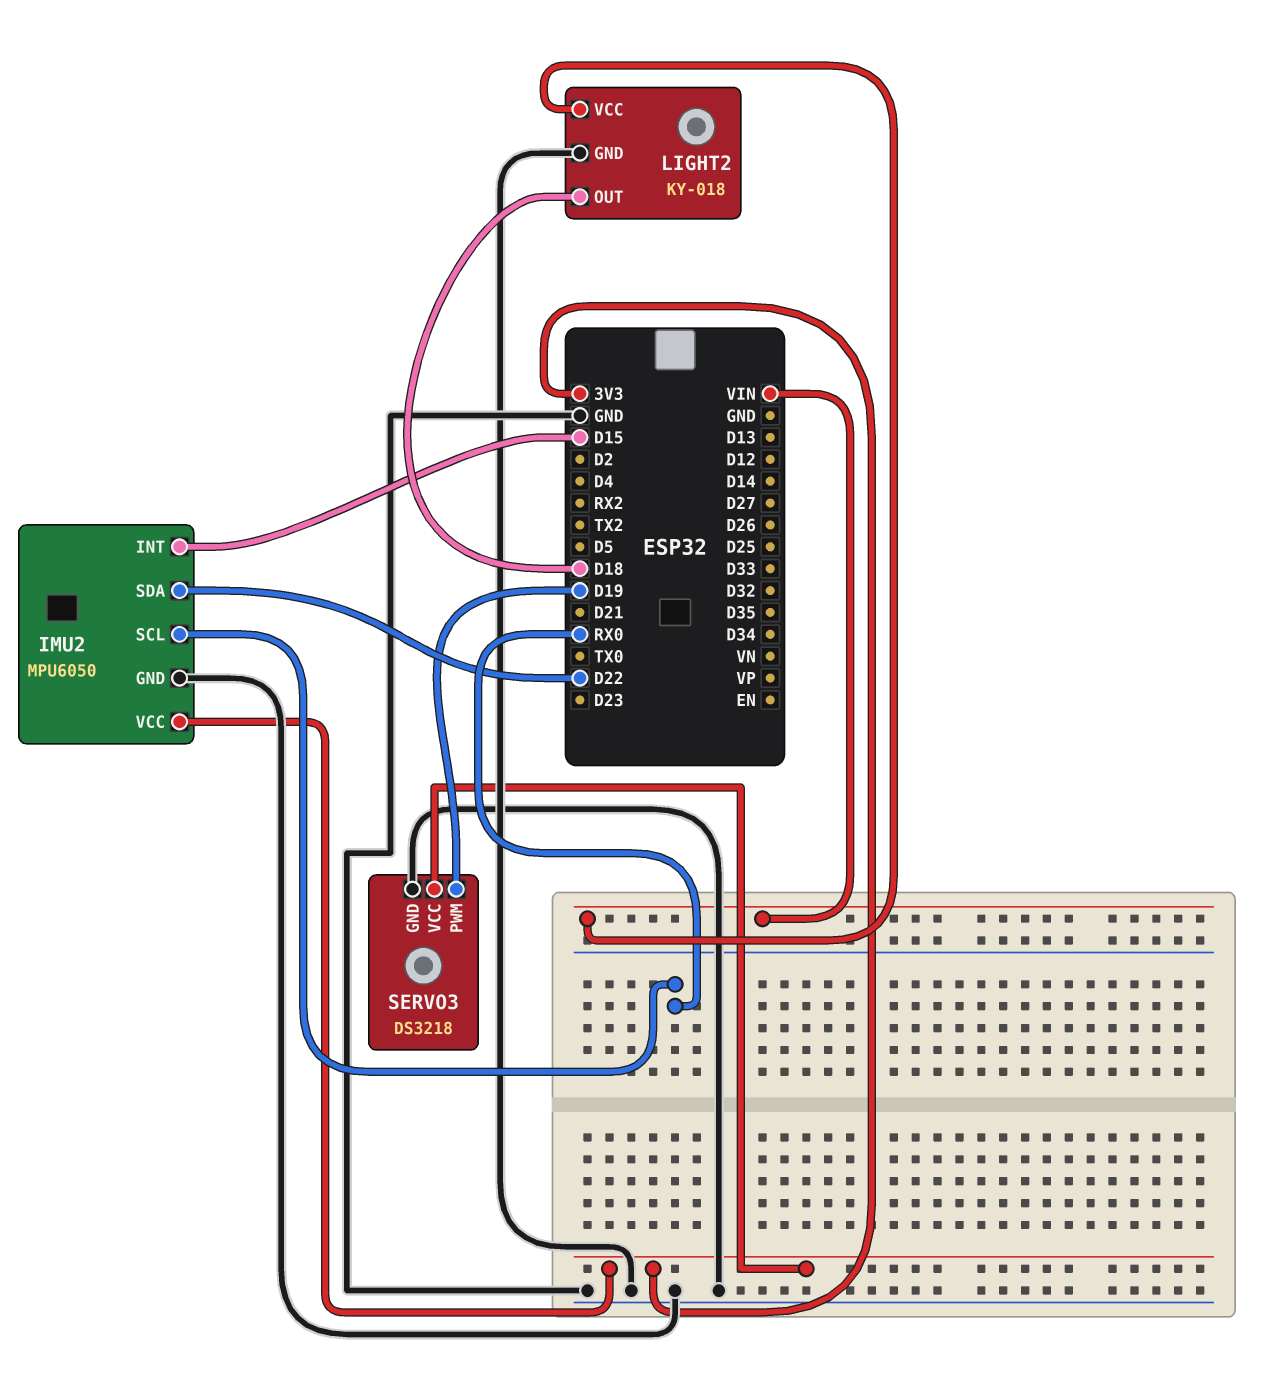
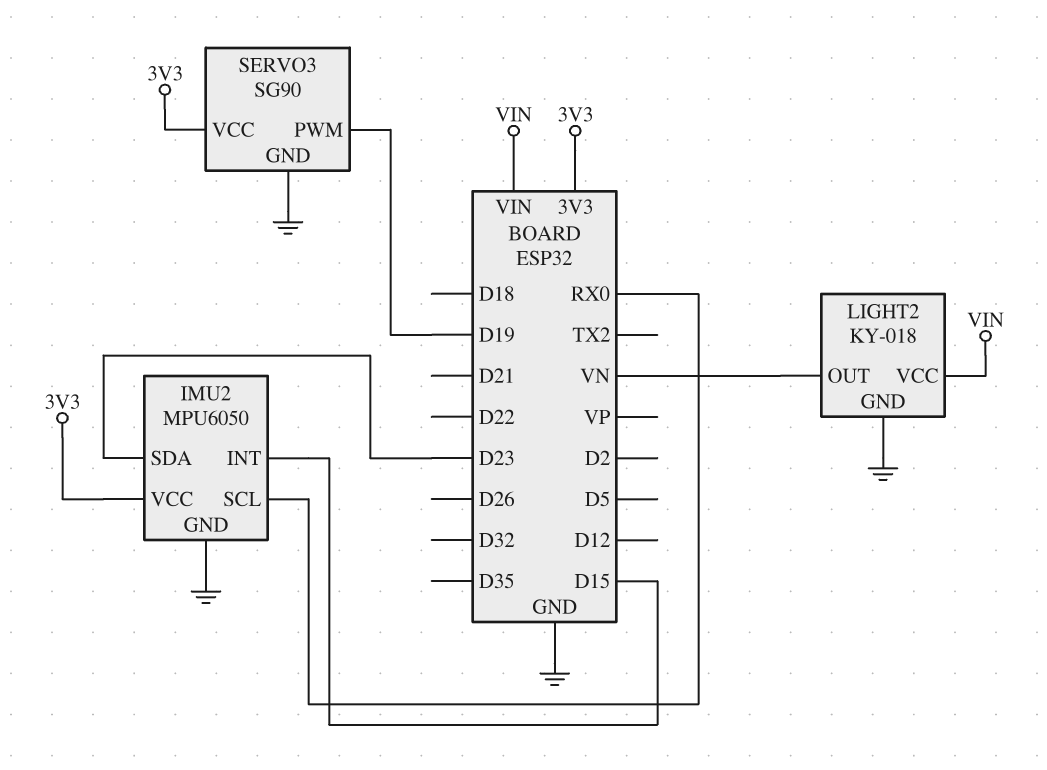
IMU2 pin SDA: D22 -> D23
LIGHT2 pin OUT: D18 -> VN
SERVO3: DS3218 -> SG90

